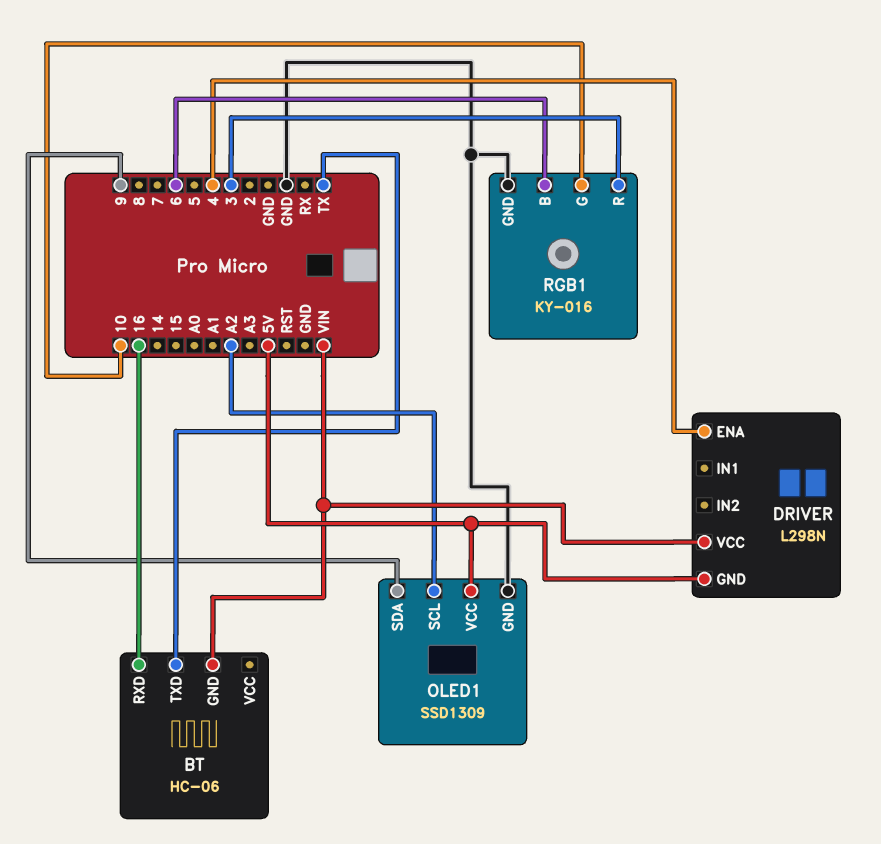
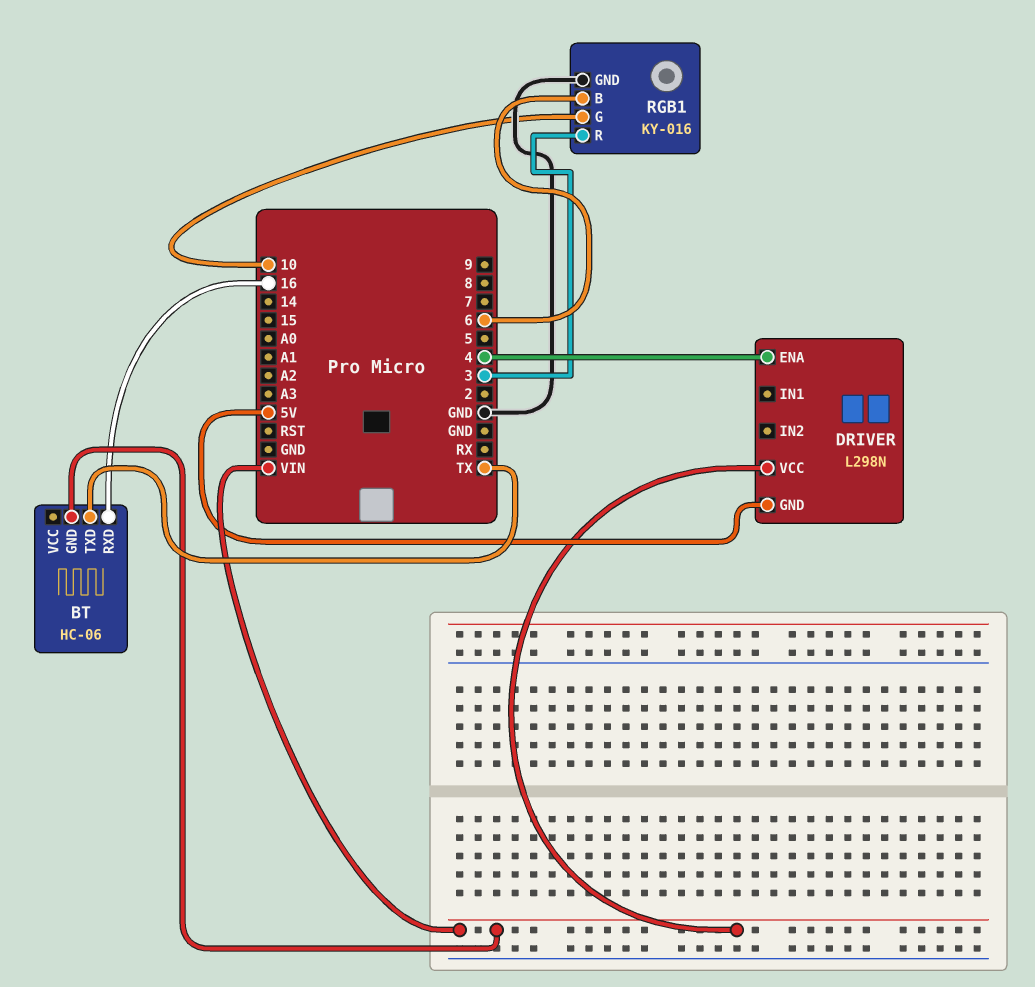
OLED1: SSD1309 -> none
OLED1 pin GND: GND -> none
OLED1 pin SCL: A2 -> none
OLED1 pin SDA: 9 -> none
OLED1 pin VCC: 5V -> none

